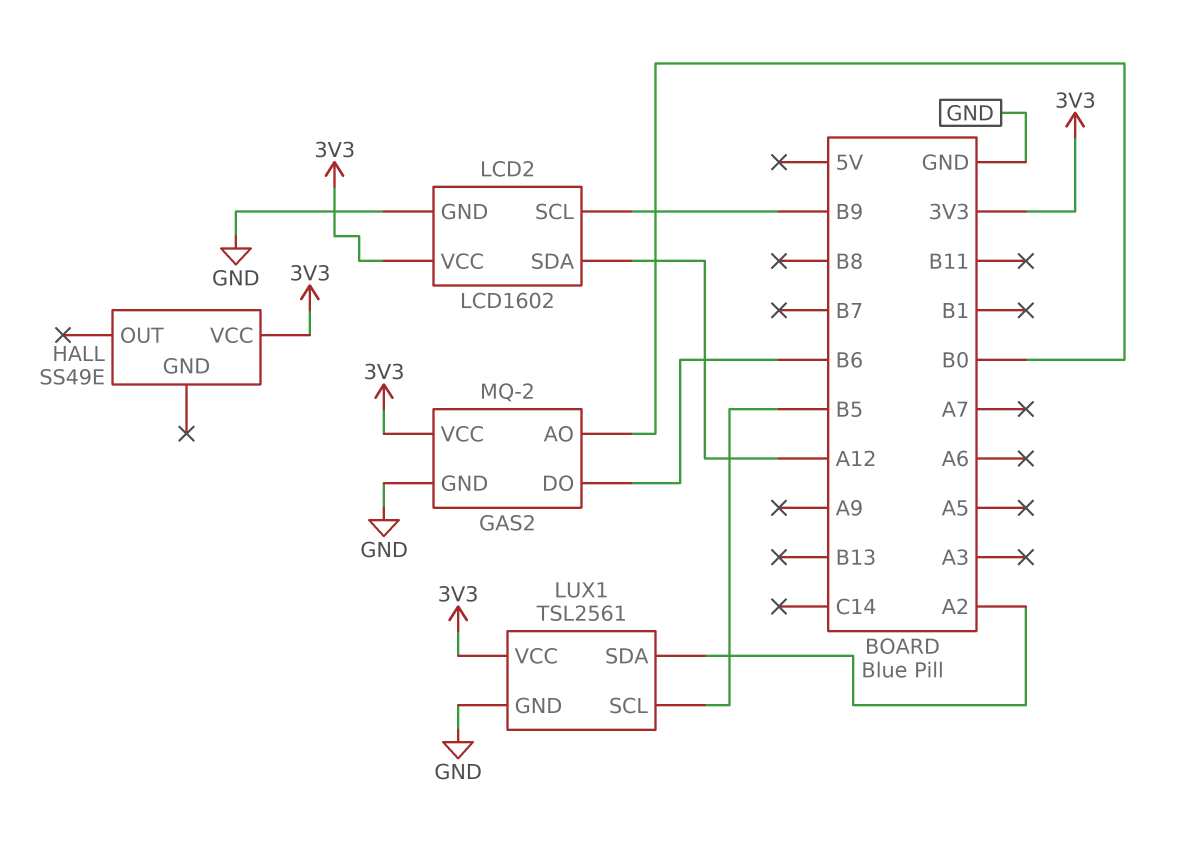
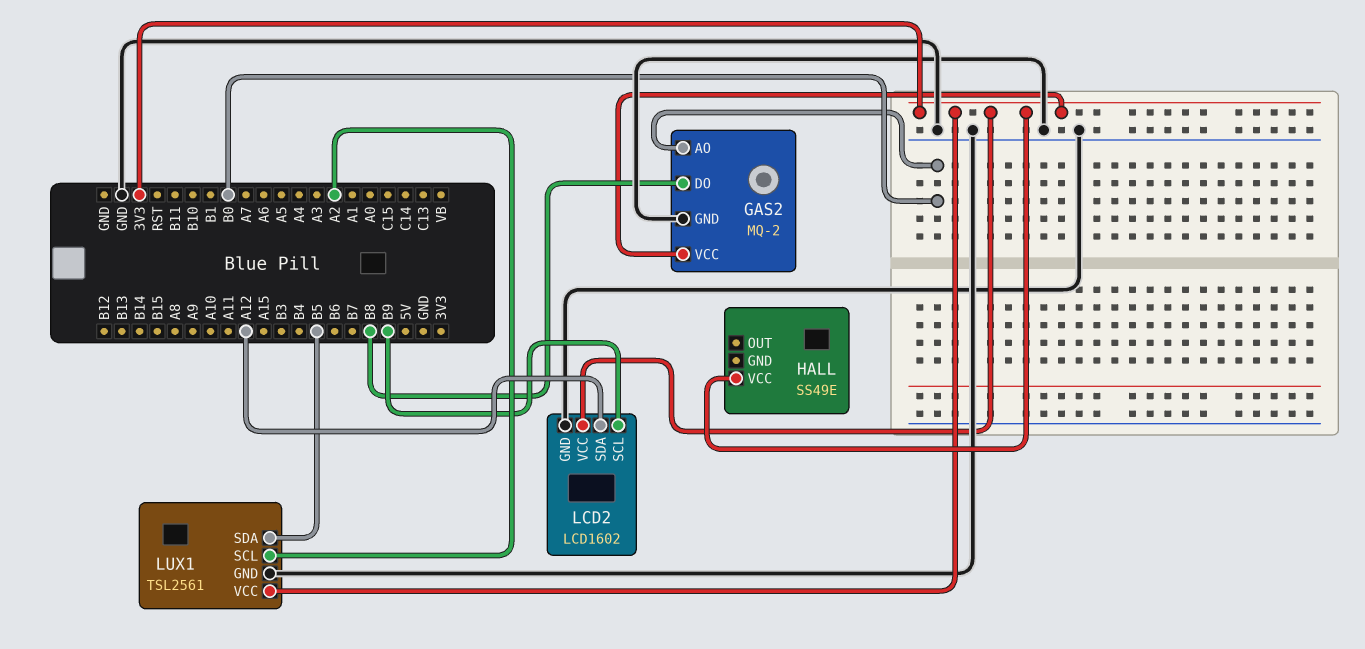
GAS2 pin DO: B6 -> B8
LUX1 pin SCL: B5 -> A2
LUX1 pin SDA: A2 -> B5

